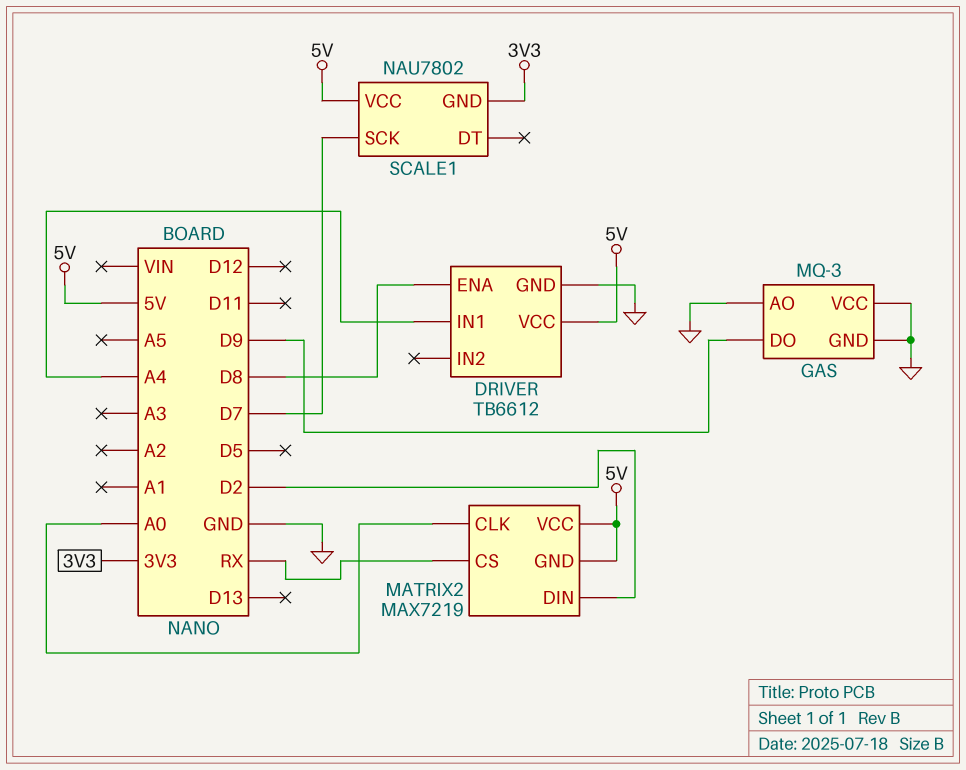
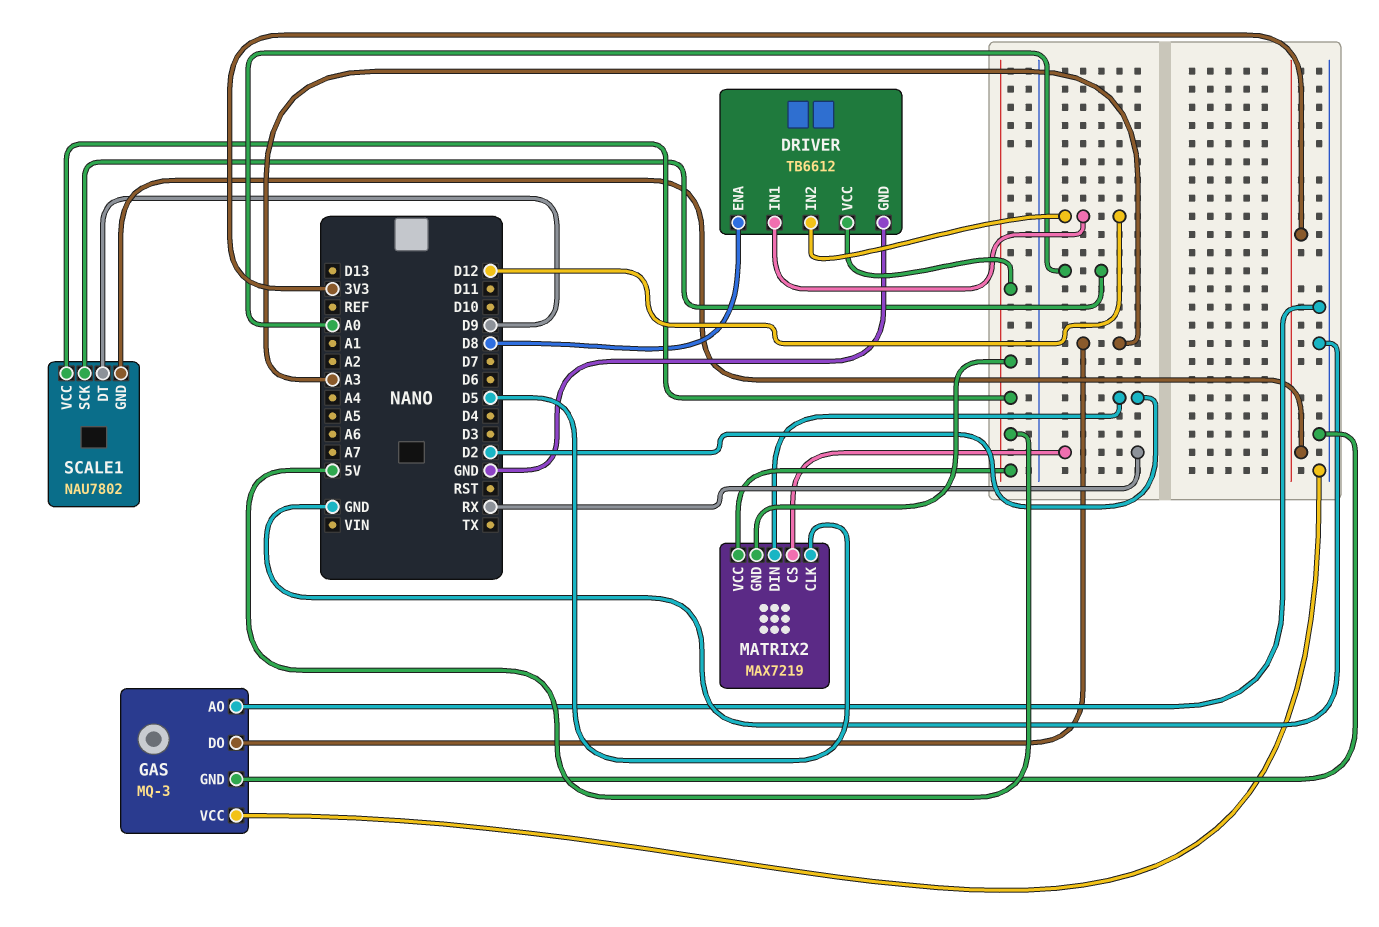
DRIVER pin IN1: A4 -> D12
DRIVER pin IN2: none -> D12
GAS pin DO: D9 -> A3
MATRIX2 pin CLK: A0 -> D5
SCALE1 pin DT: none -> D9
SCALE1 pin SCK: D7 -> A0

